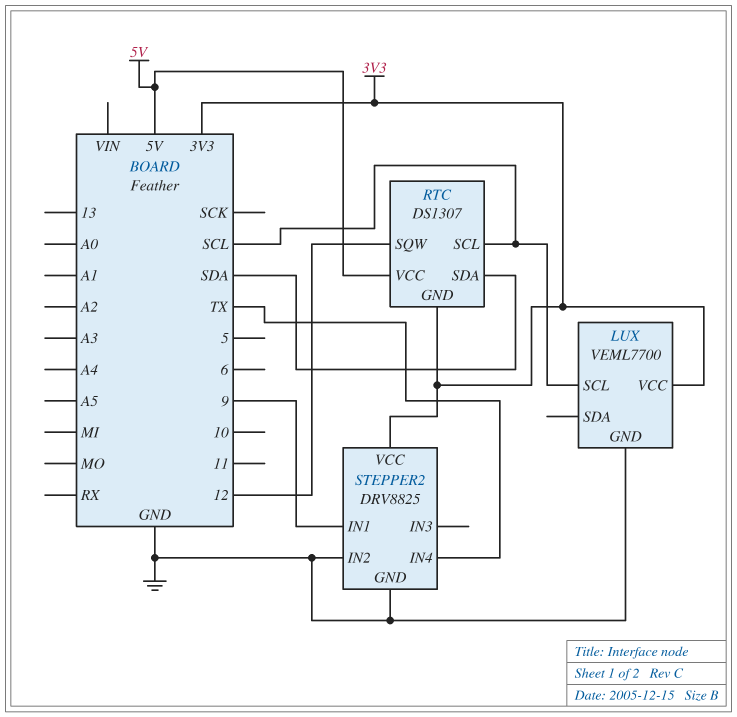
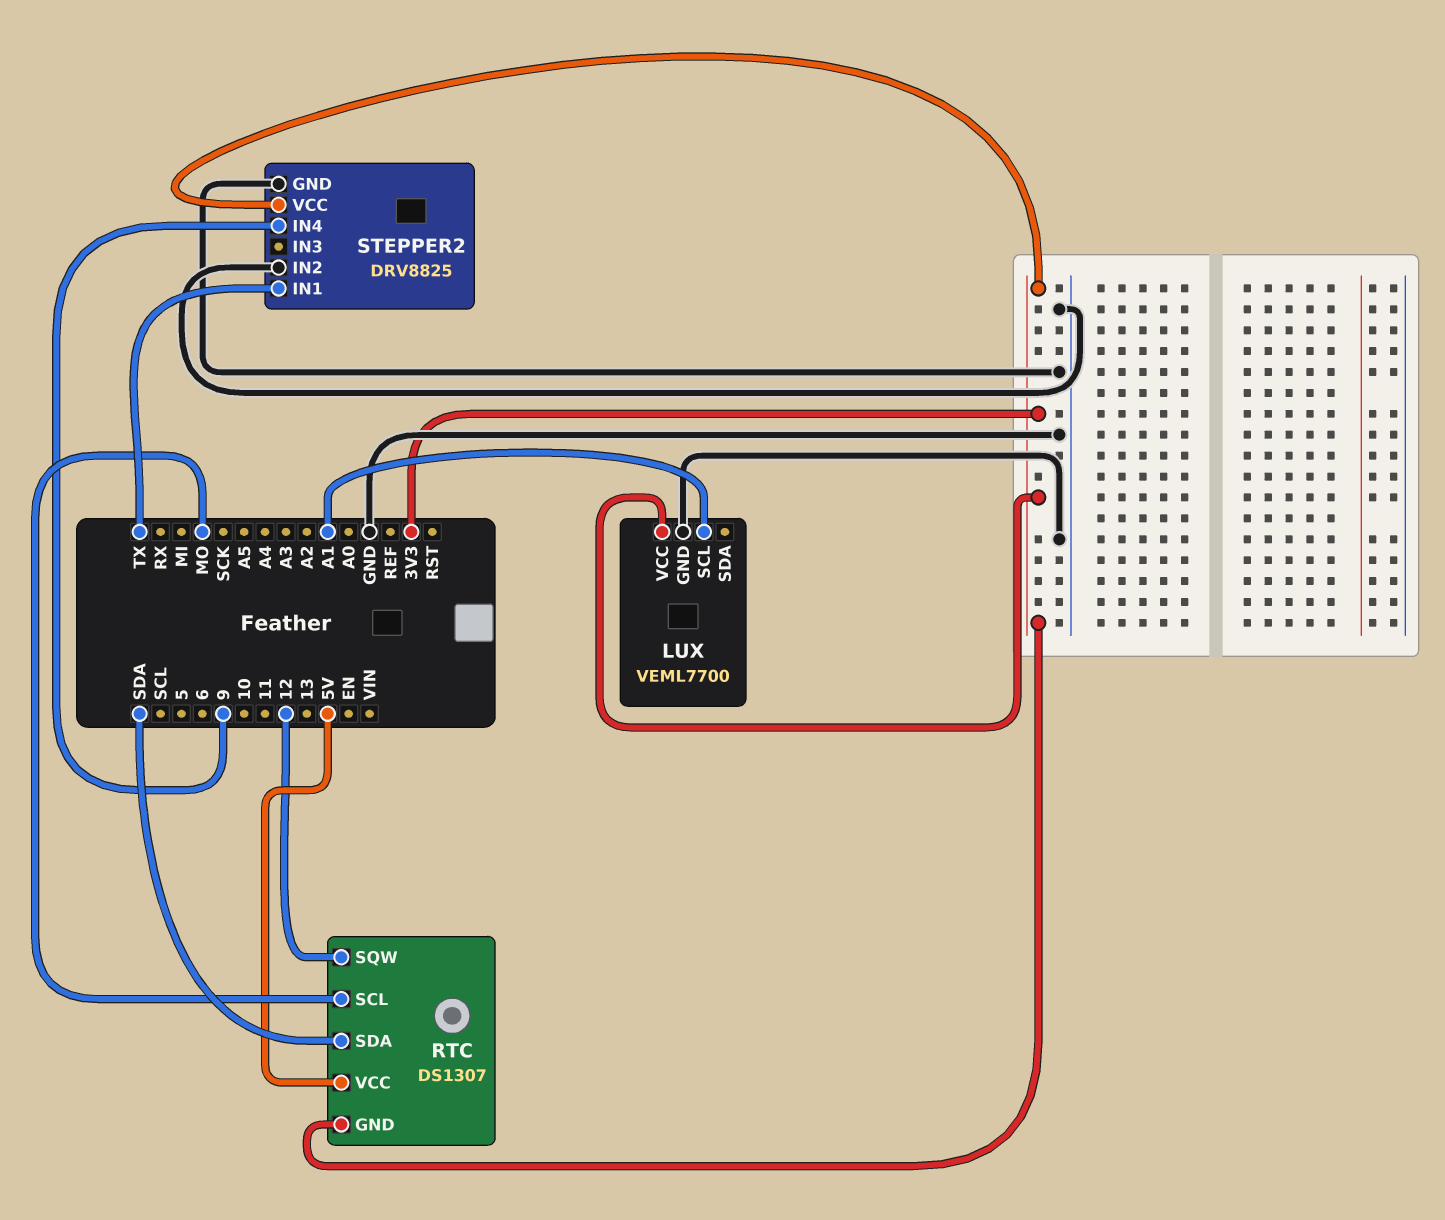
LUX pin SCL: SCL -> A1
RTC pin SCL: SCL -> MO
STEPPER2 pin IN1: 9 -> TX
STEPPER2 pin IN4: TX -> 9

